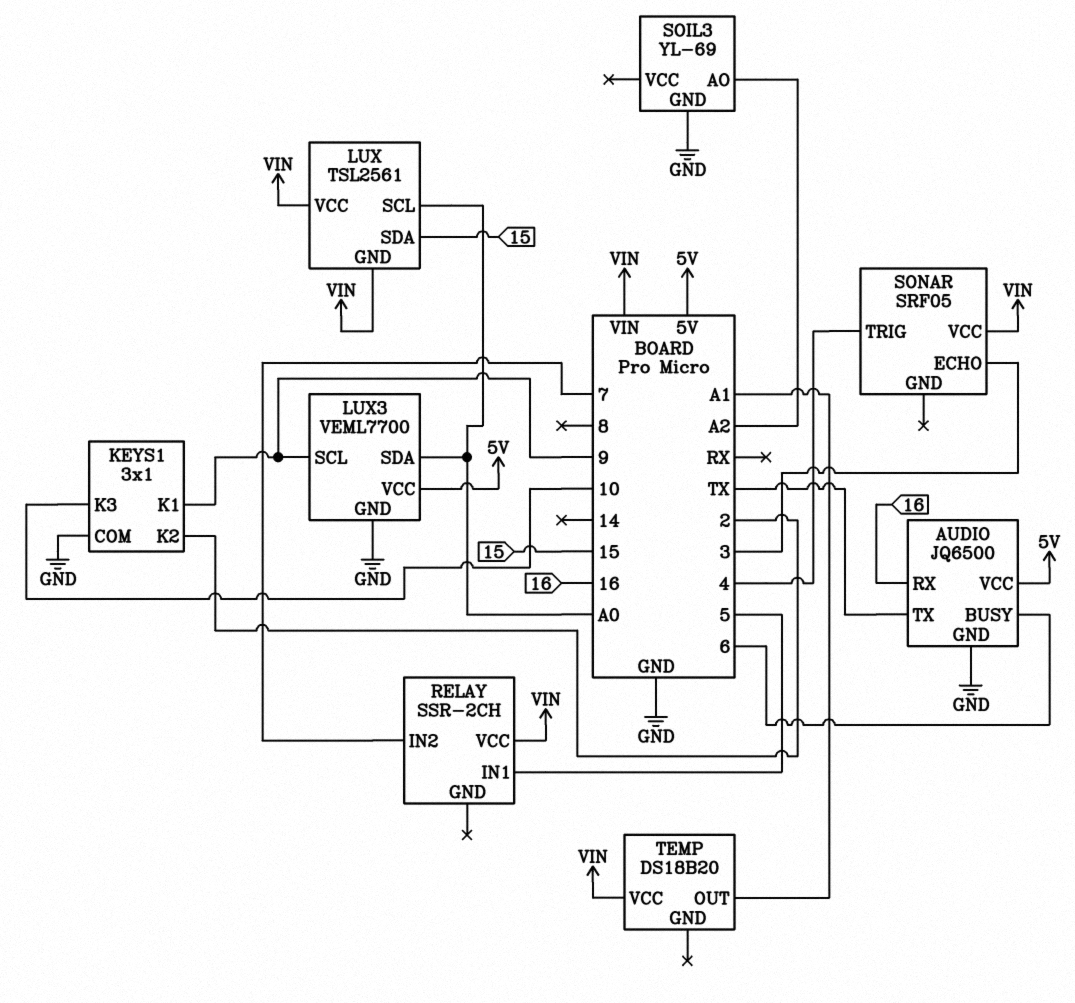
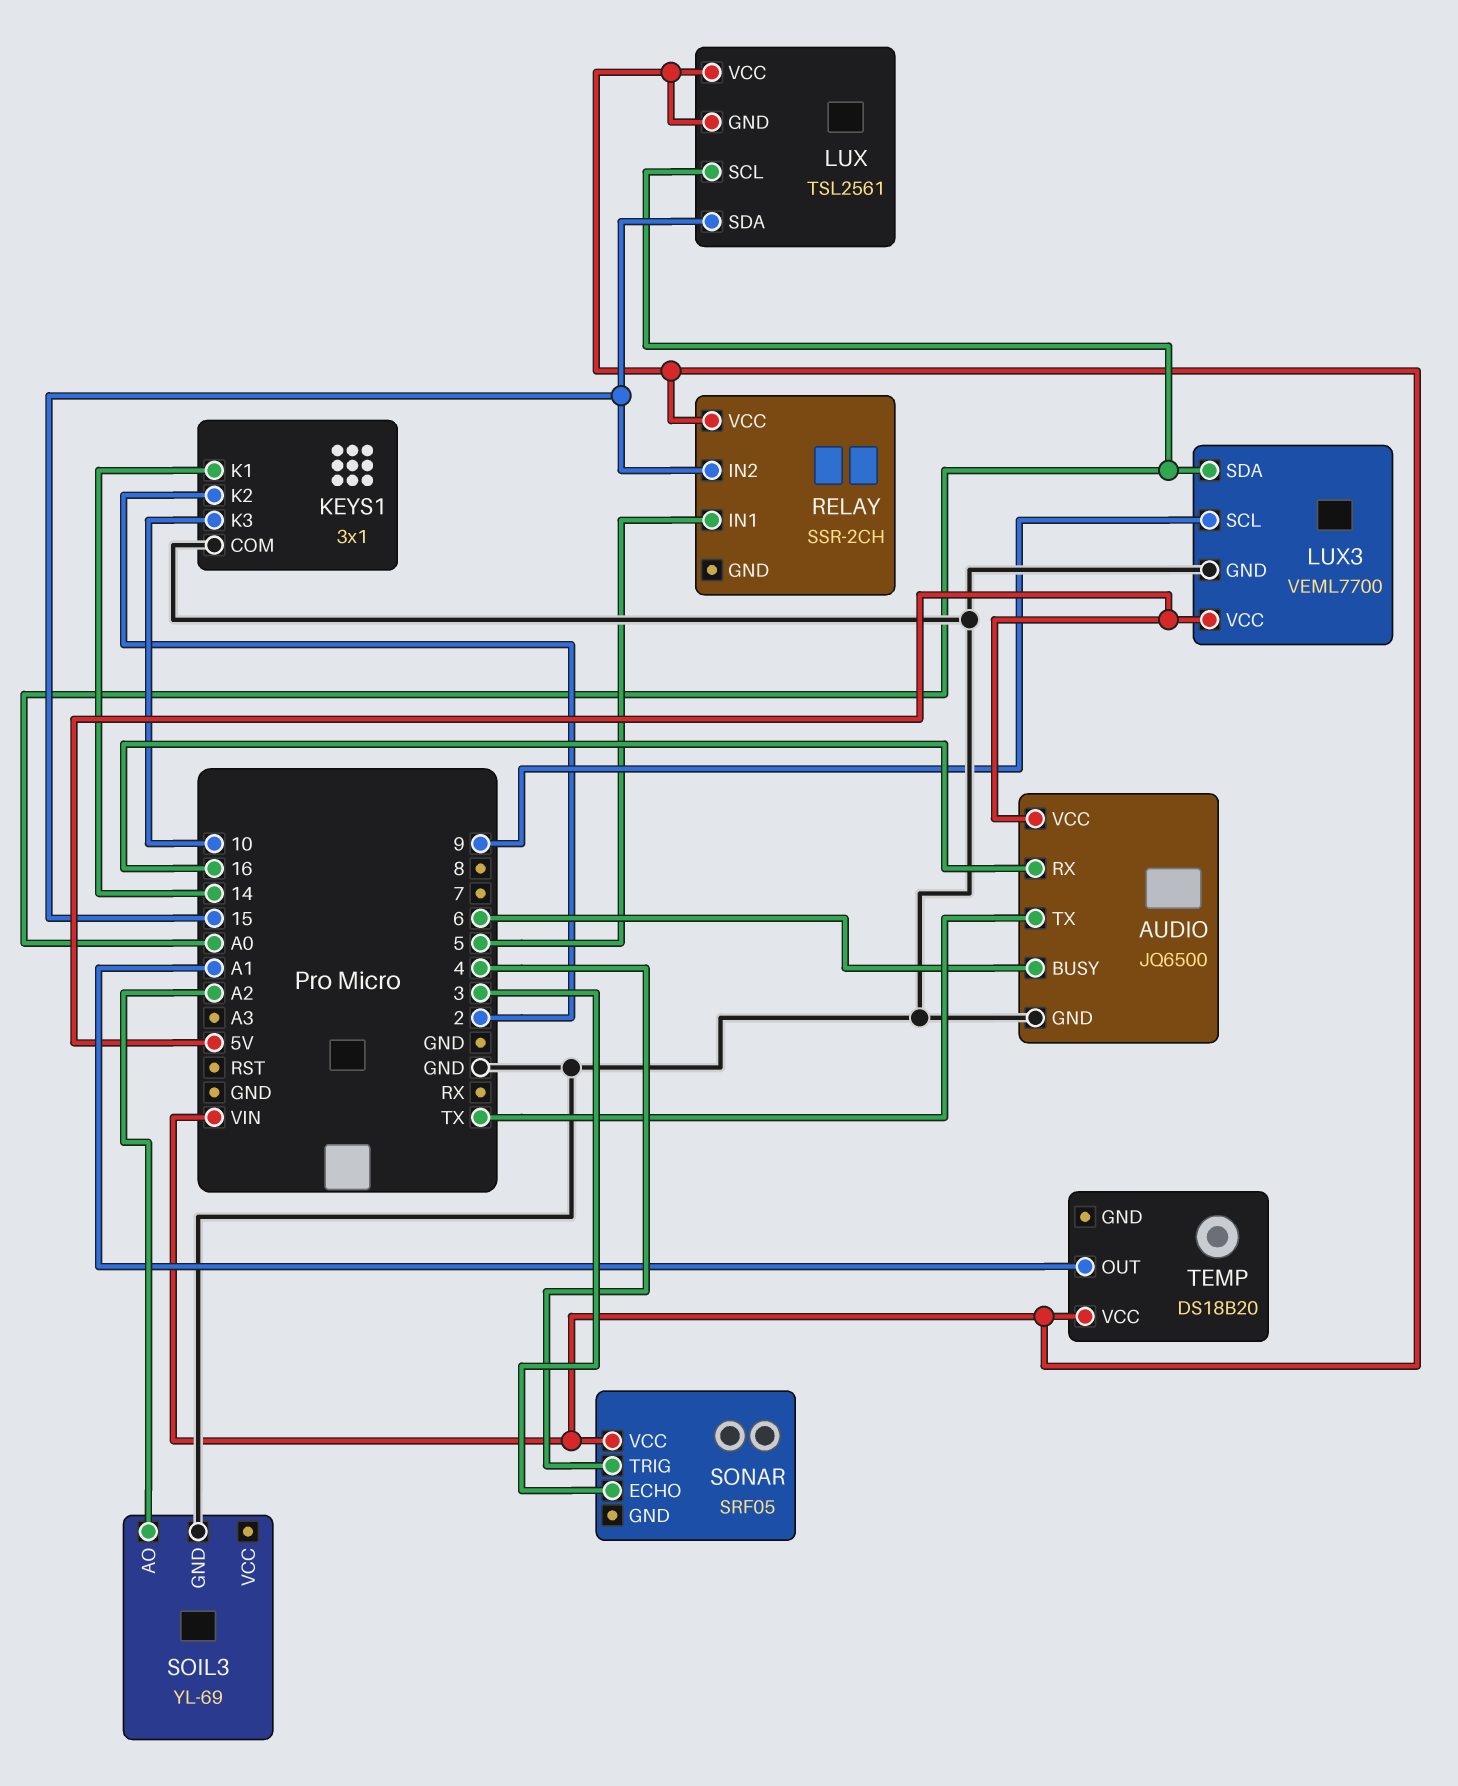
KEYS1 pin K1: 9 -> 14
RELAY pin IN2: 7 -> 15

